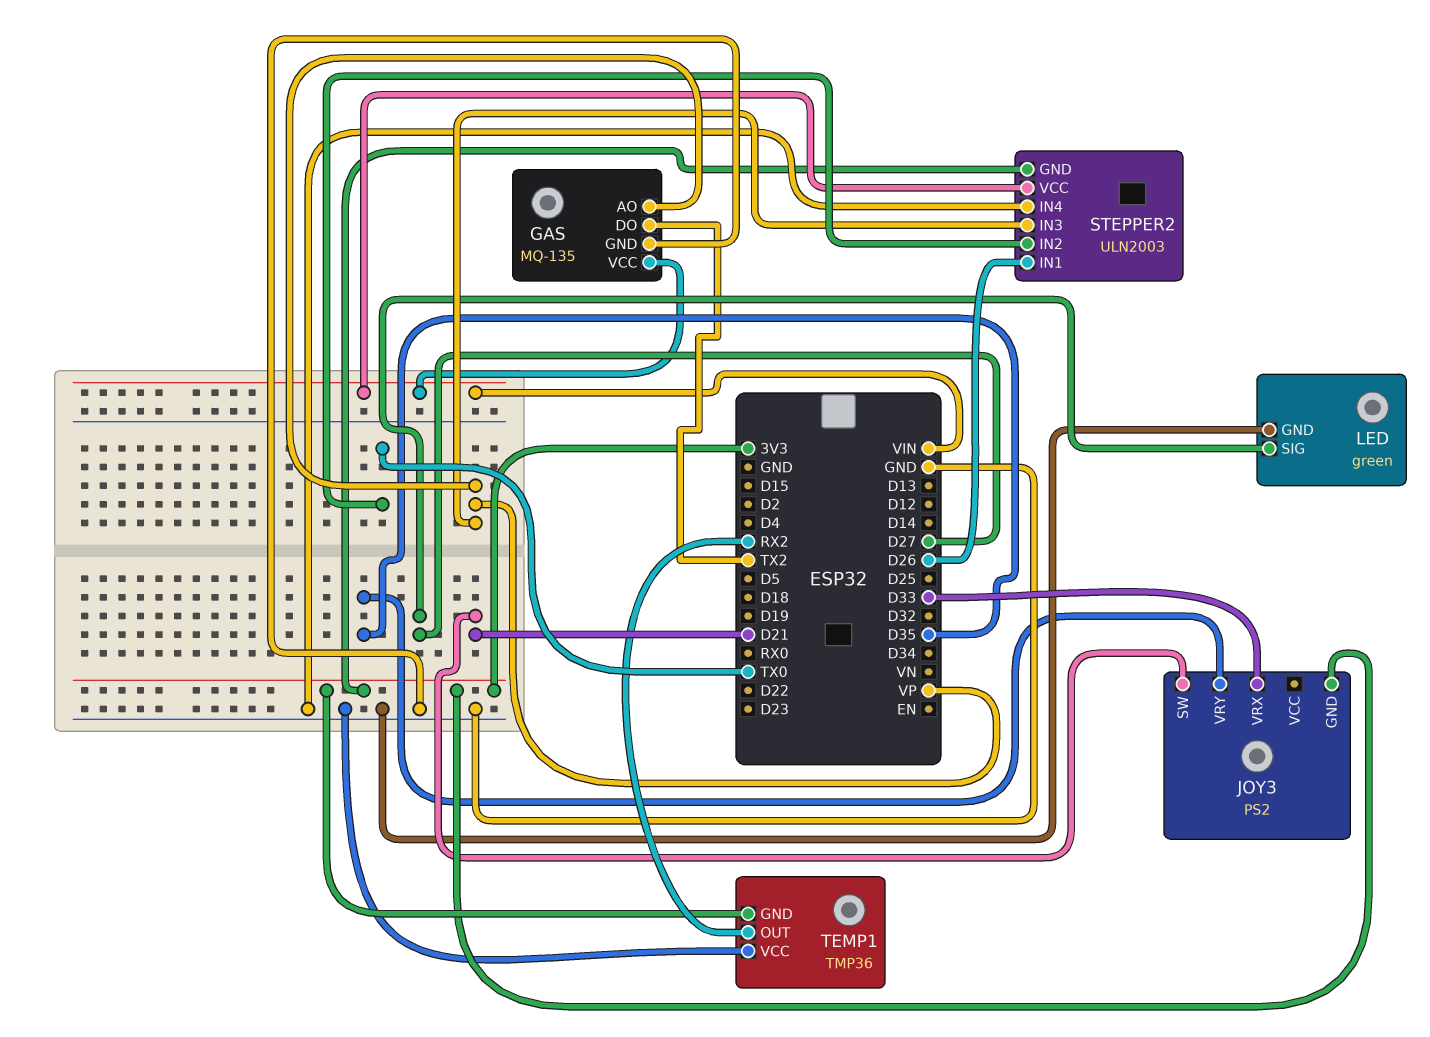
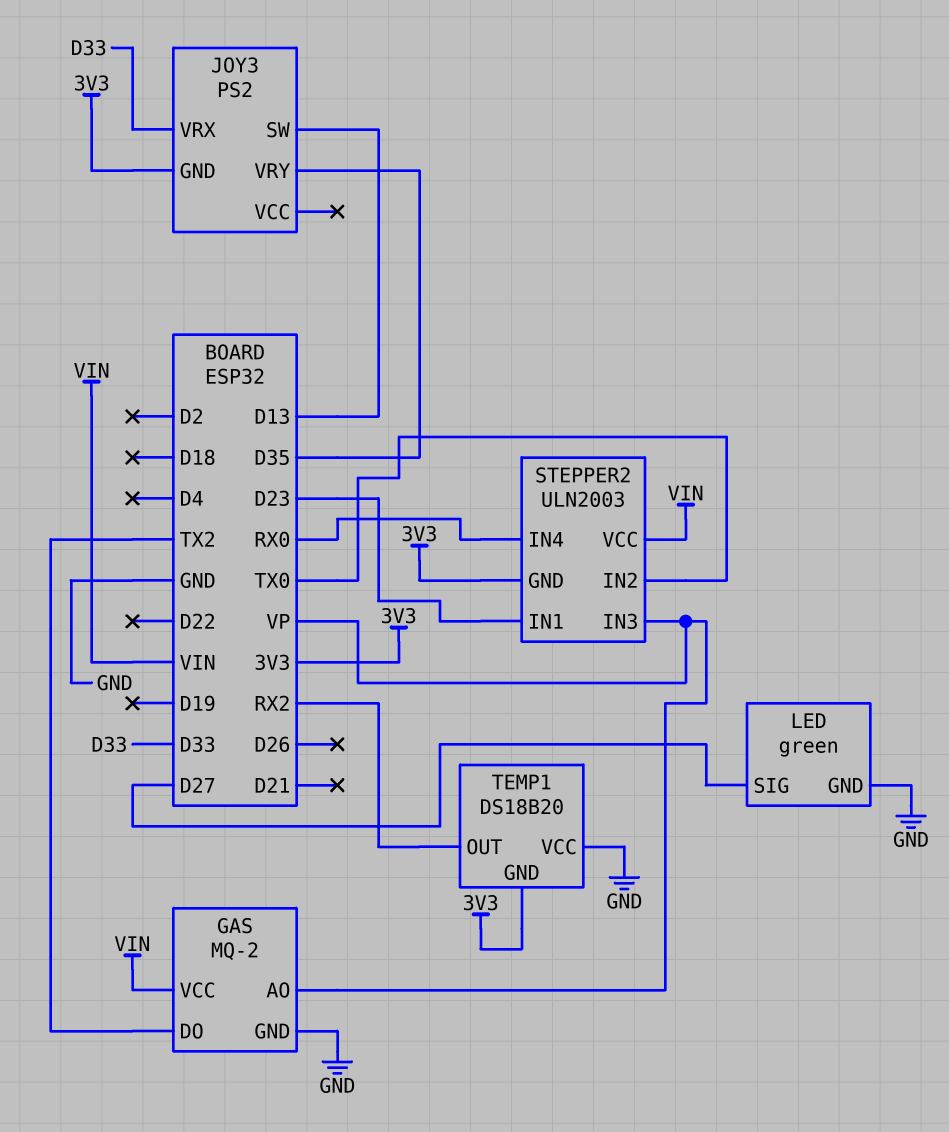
GAS: MQ-135 -> MQ-2
JOY3 pin SW: D21 -> D13
STEPPER2 pin IN1: D26 -> D23
STEPPER2 pin IN4: GND -> RX0
TEMP1: TMP36 -> DS18B20

